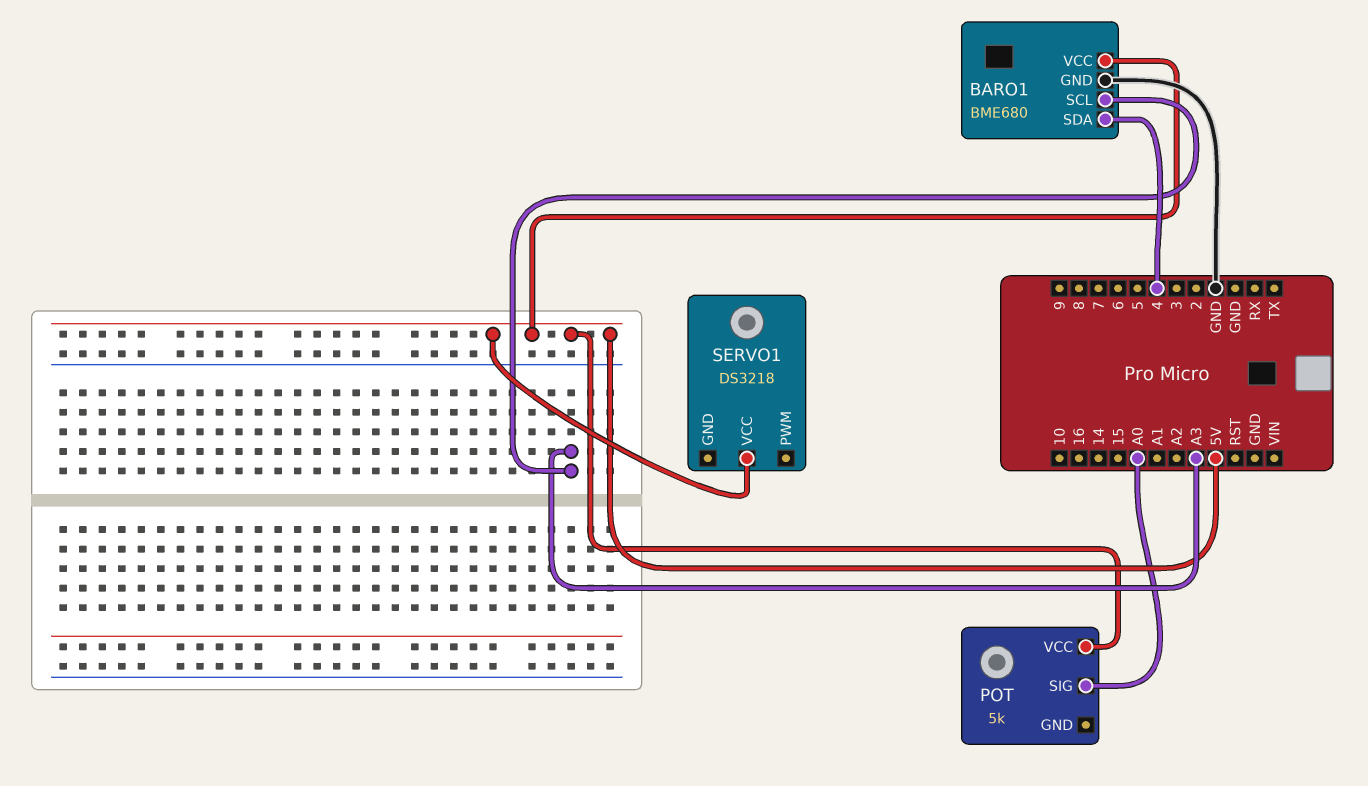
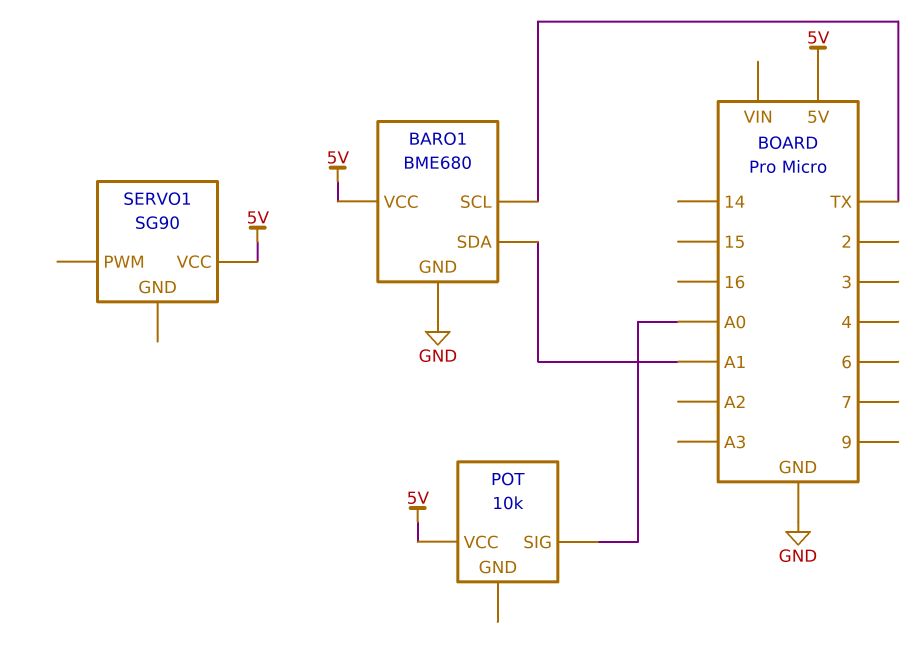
BARO1 pin SCL: A3 -> TX
BARO1 pin SDA: 4 -> A1
POT: 5k -> 10k
SERVO1: DS3218 -> SG90

